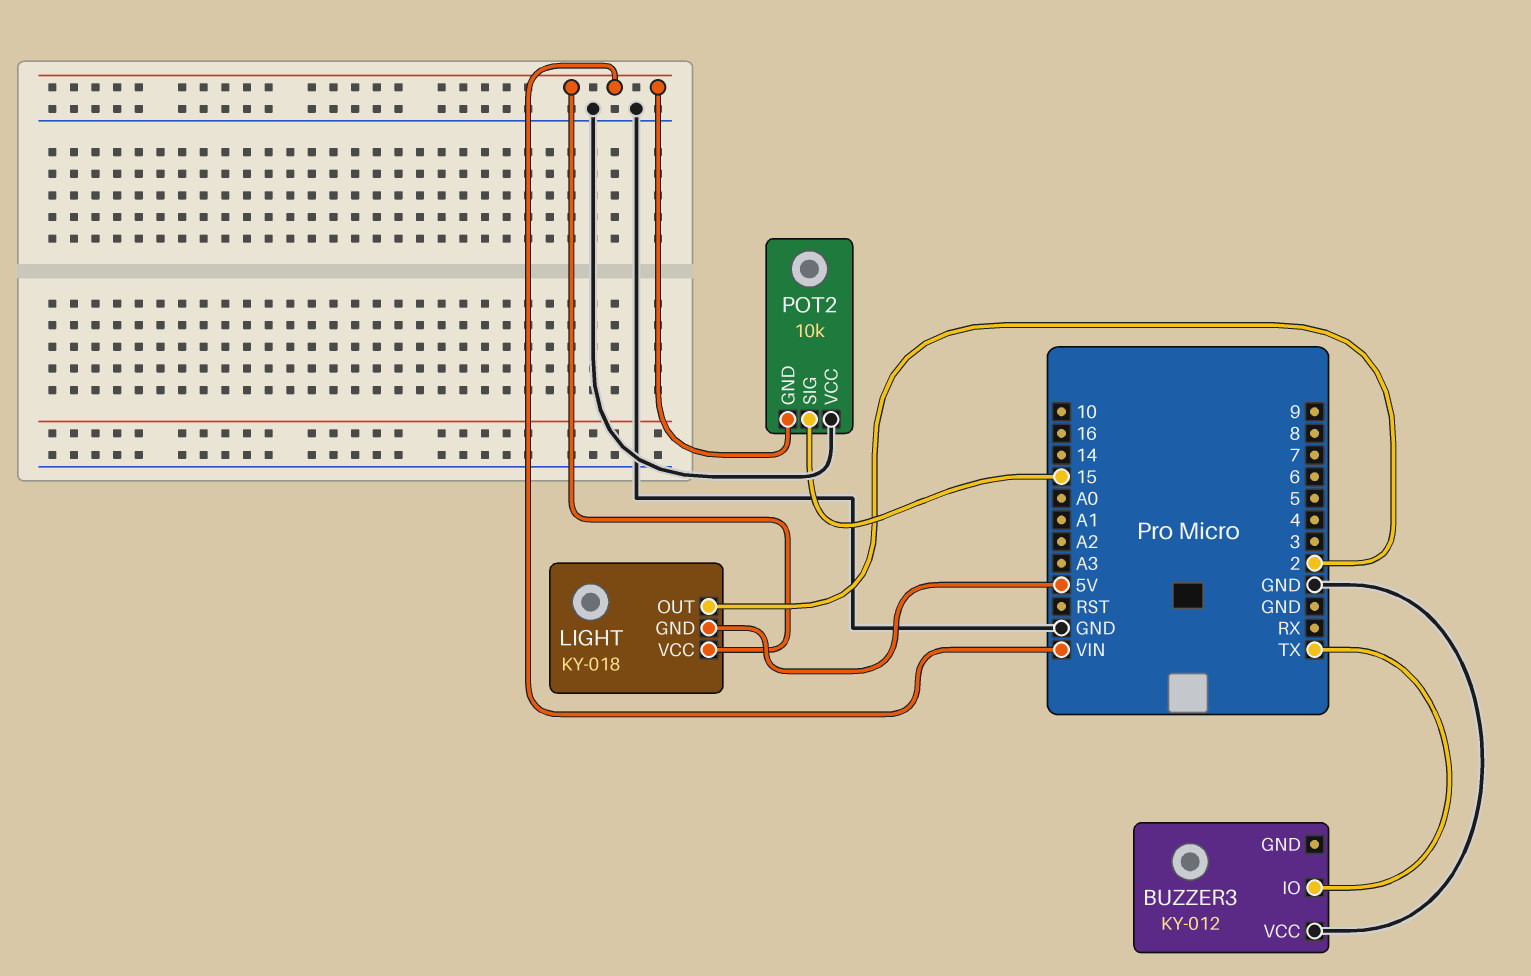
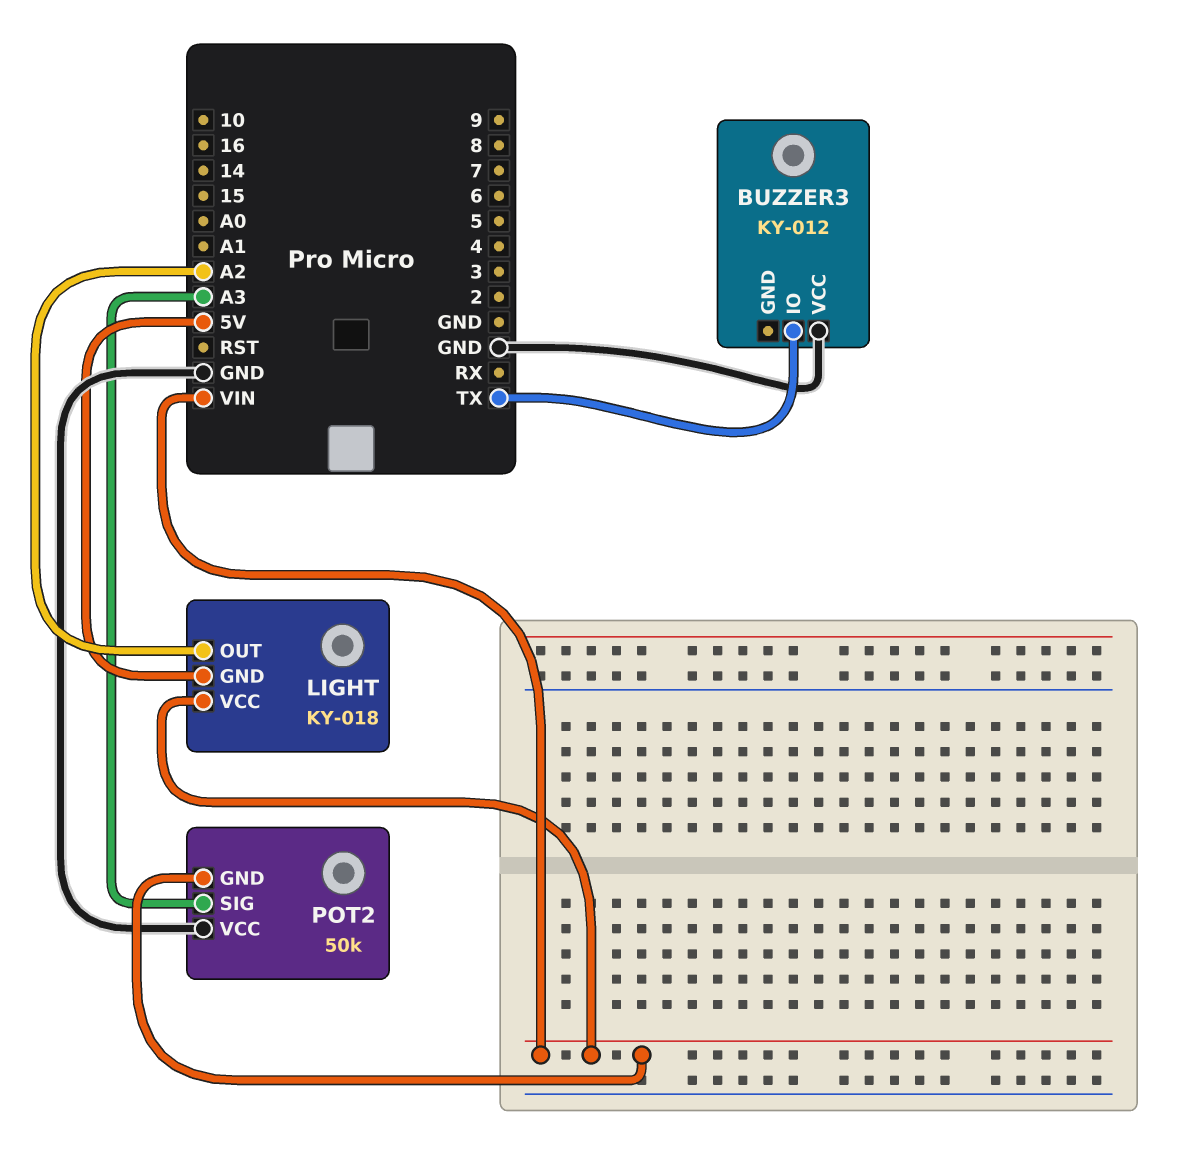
LIGHT pin OUT: 2 -> A2
POT2: 10k -> 50k
POT2 pin SIG: 15 -> A3

